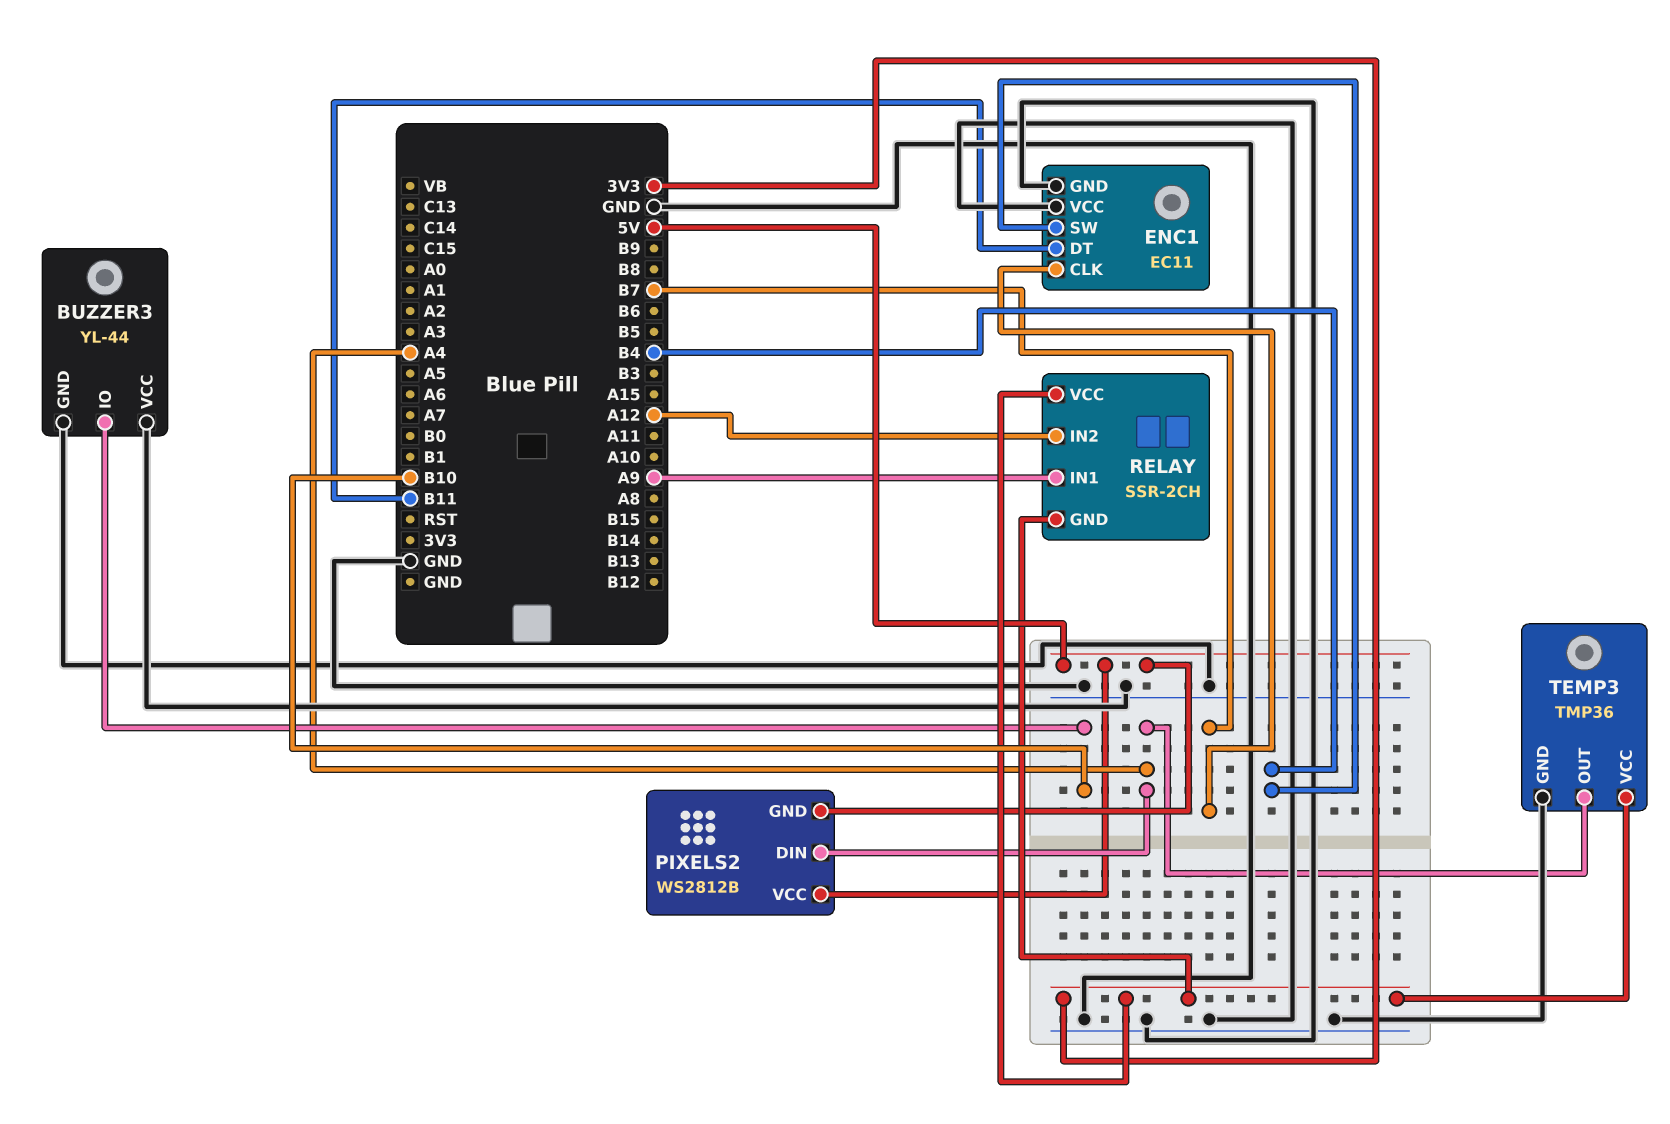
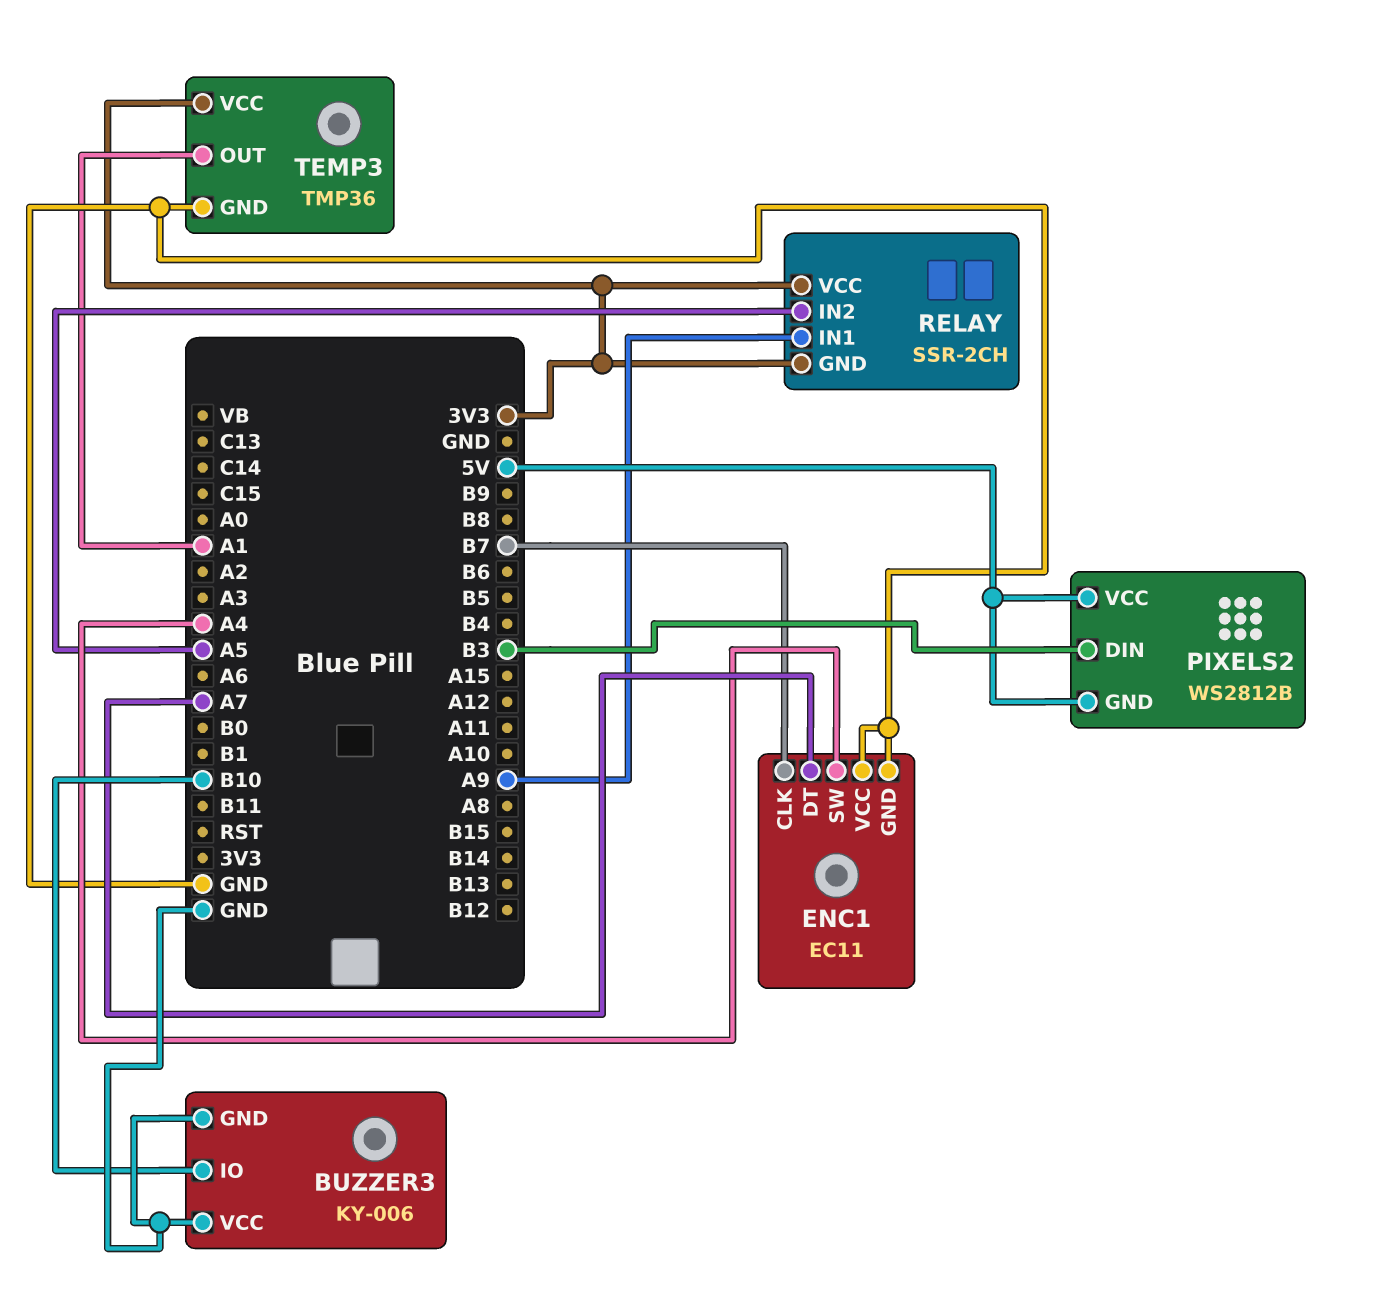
BUZZER3: YL-44 -> KY-006
ENC1 pin DT: B11 -> A7
ENC1 pin SW: B4 -> A4
PIXELS2 pin DIN: A4 -> B3
RELAY pin IN2: A12 -> A5
TEMP3 pin OUT: A4 -> A1

